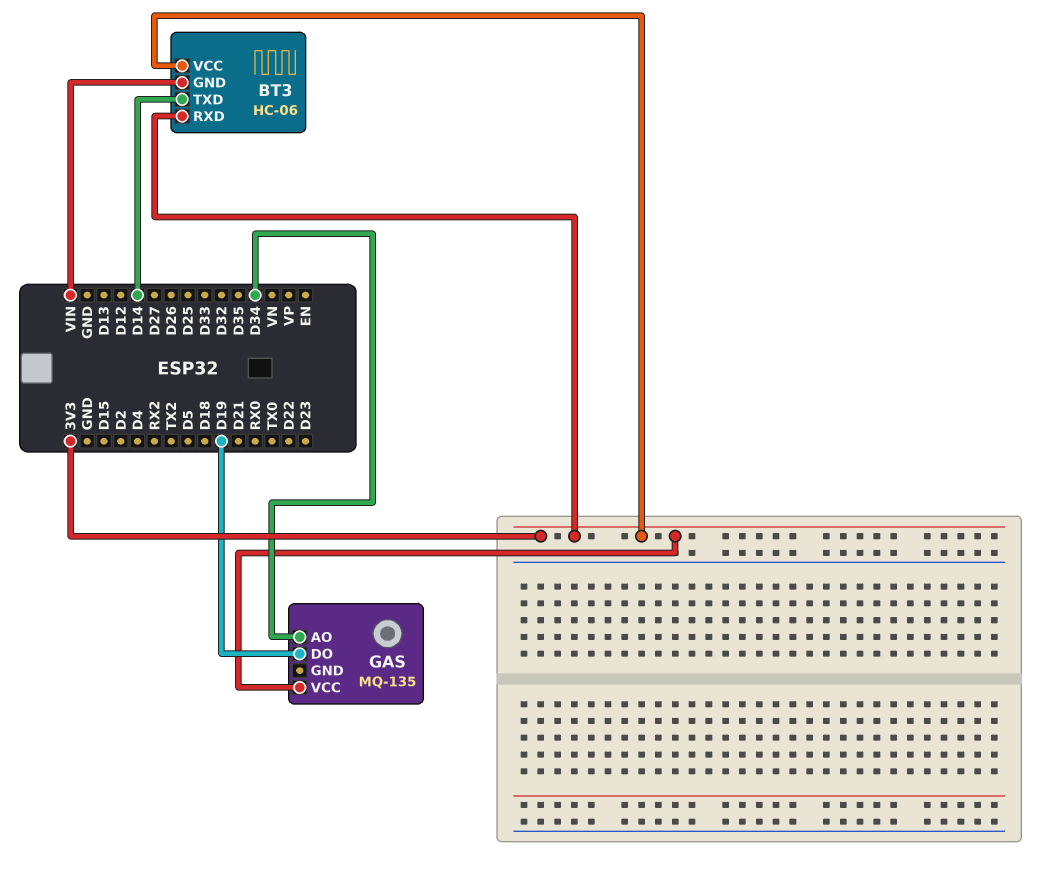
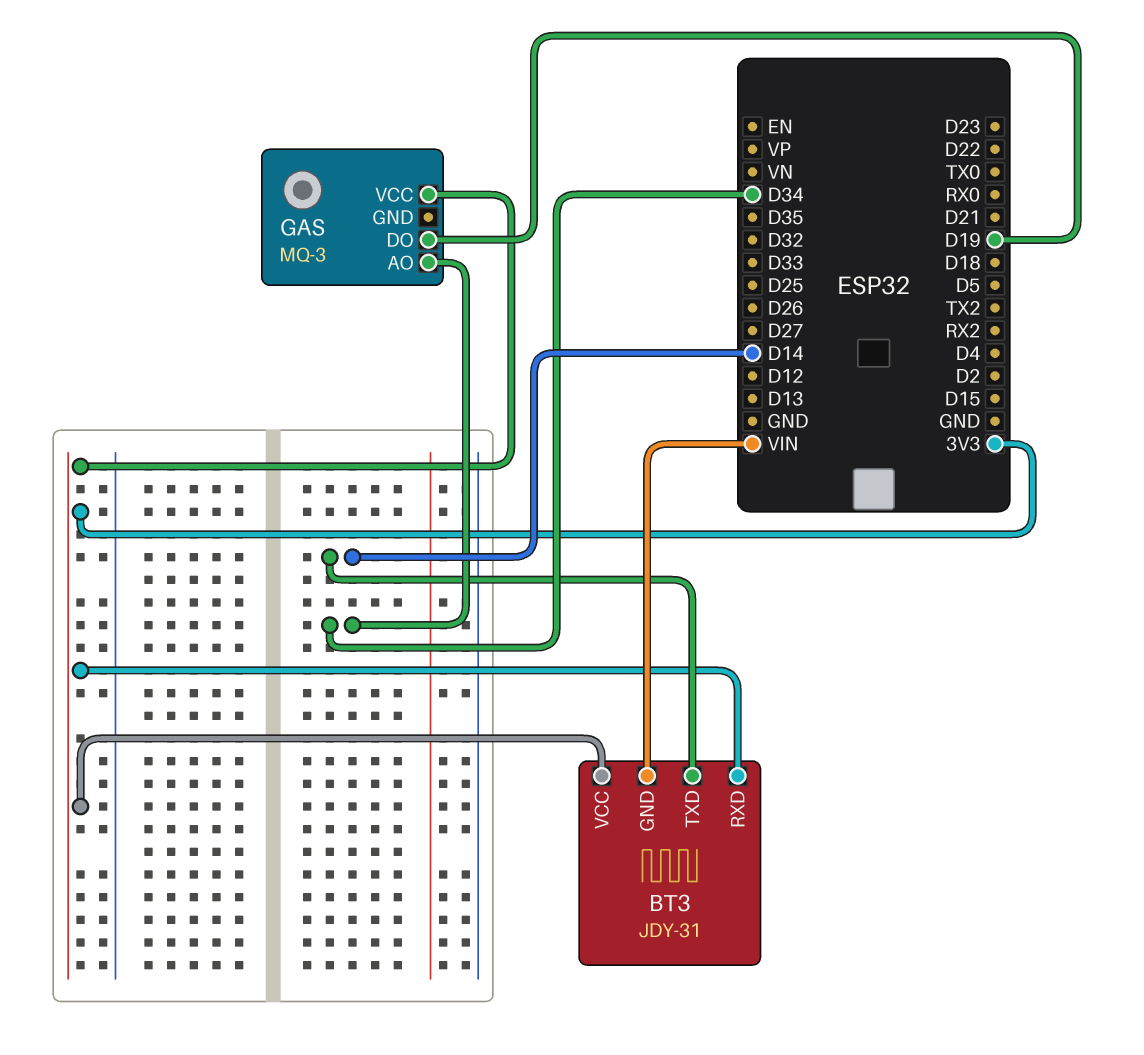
BT3: HC-06 -> JDY-31
GAS: MQ-135 -> MQ-3

